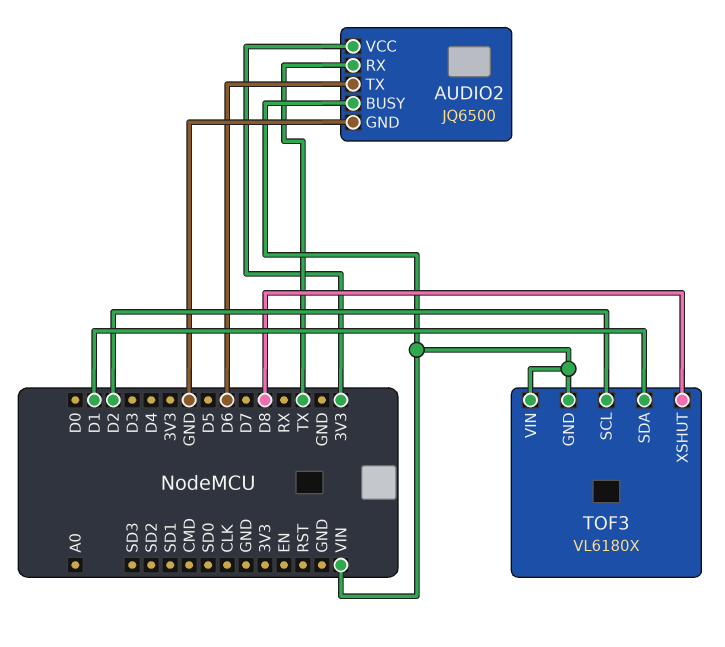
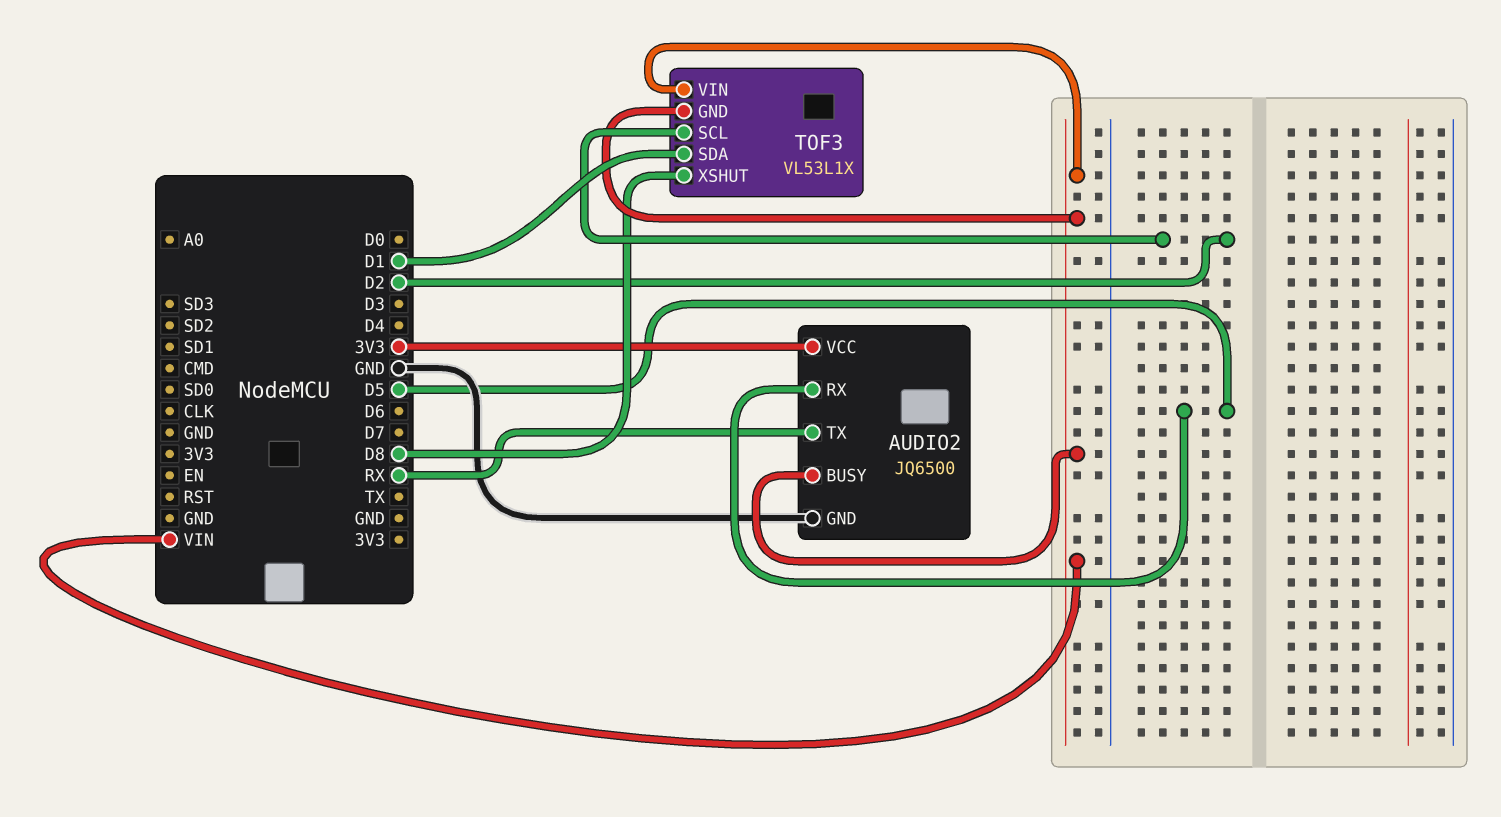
AUDIO2 pin RX: TX -> D5
AUDIO2 pin TX: D6 -> RX
TOF3: VL6180X -> VL53L1X

